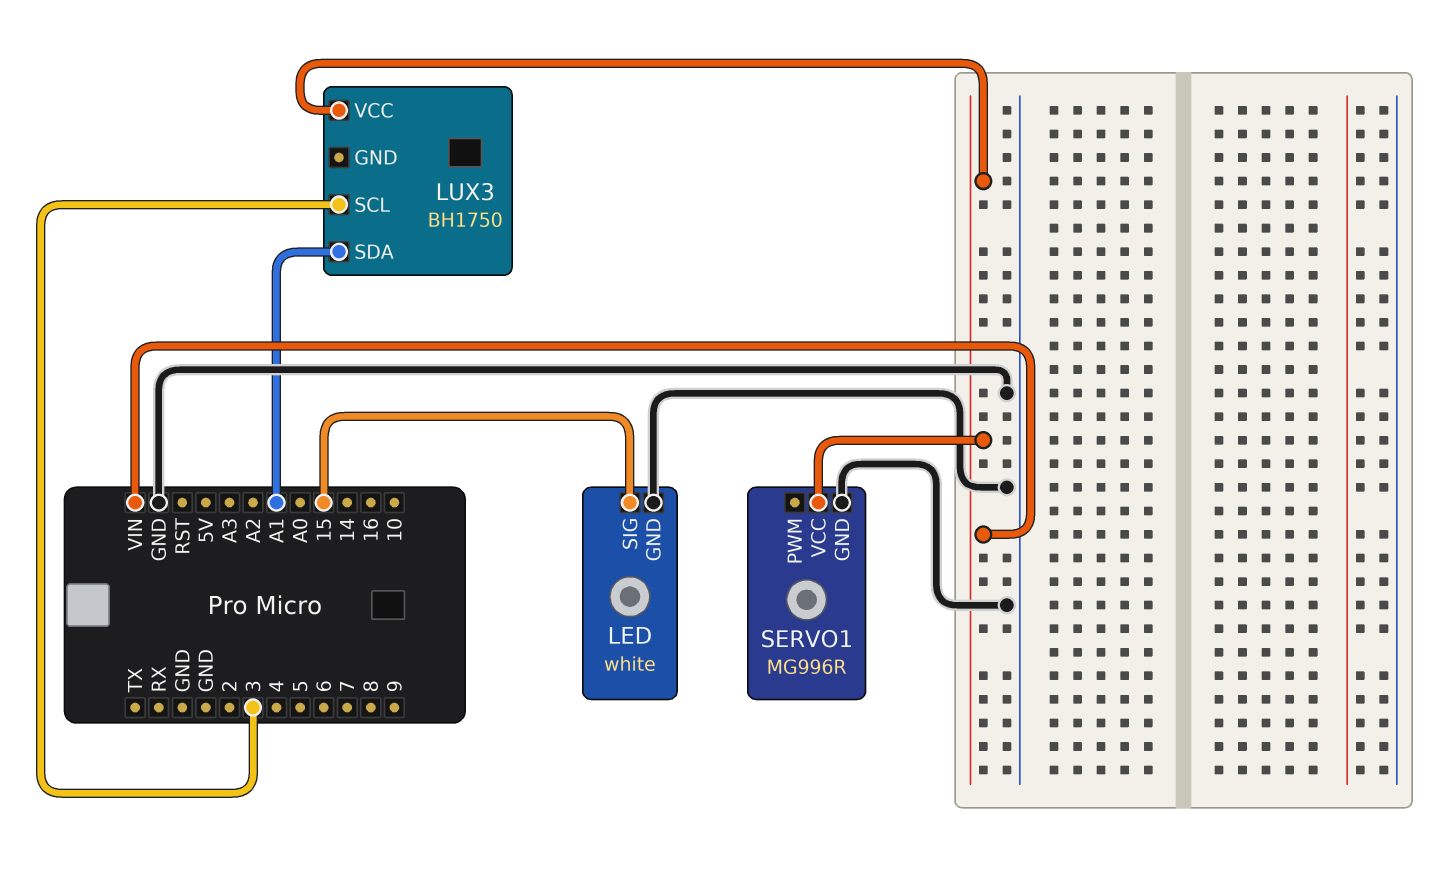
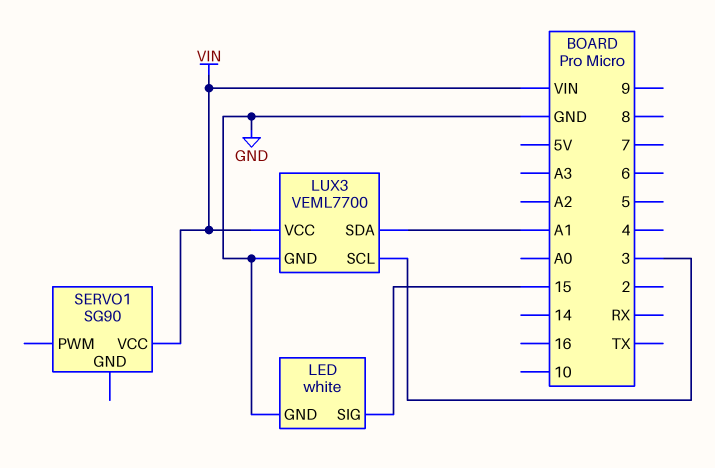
LUX3: BH1750 -> VEML7700
LUX3 pin GND: none -> GND
SERVO1: MG996R -> SG90
SERVO1 pin GND: GND -> none

